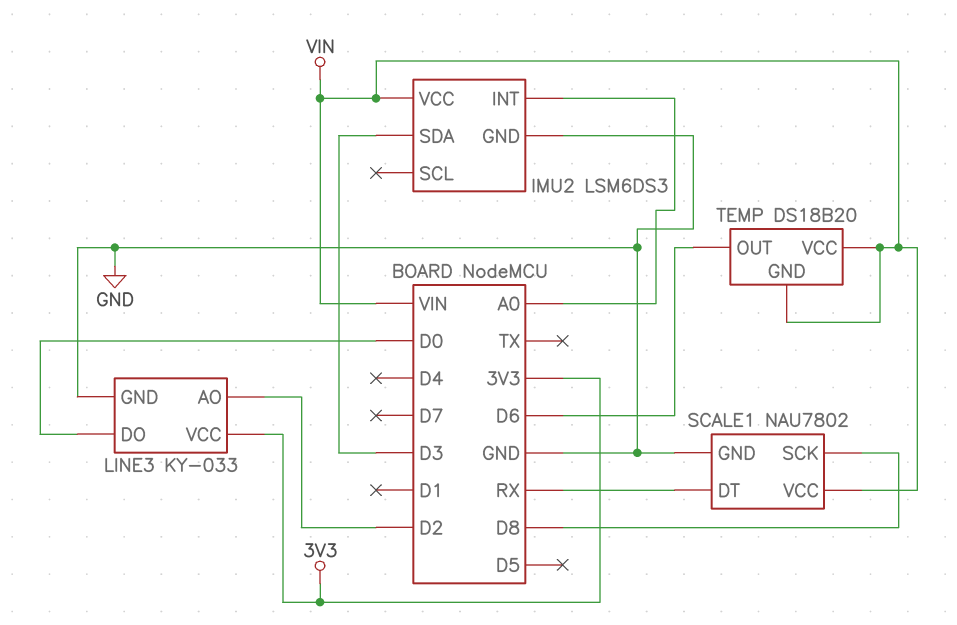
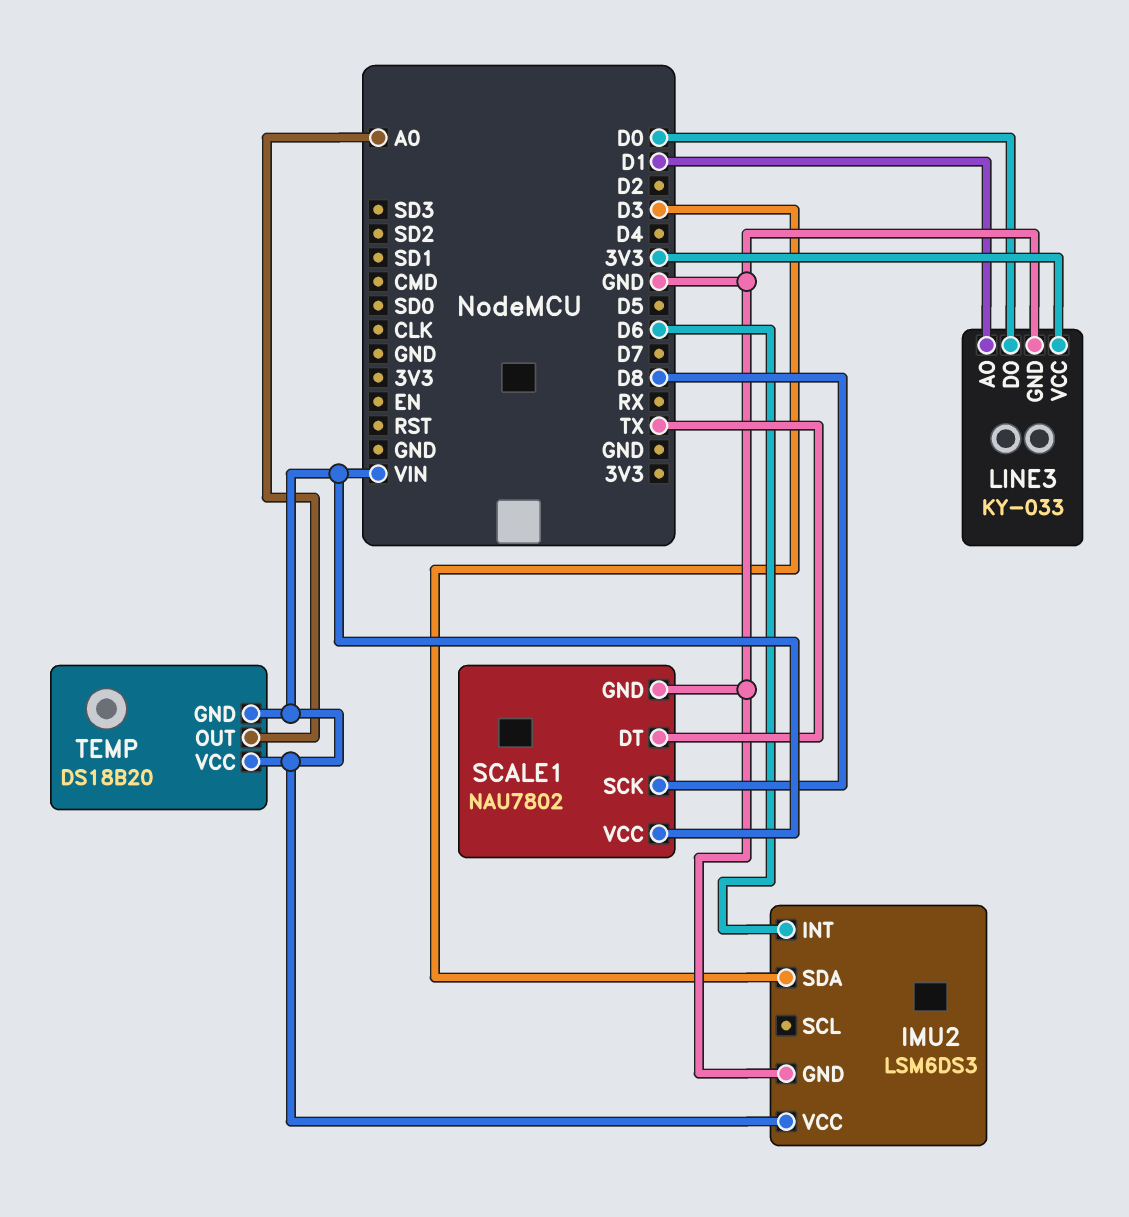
IMU2 pin INT: A0 -> D6
LINE3 pin AO: D2 -> D1
SCALE1 pin DT: RX -> TX
TEMP pin OUT: D6 -> A0

